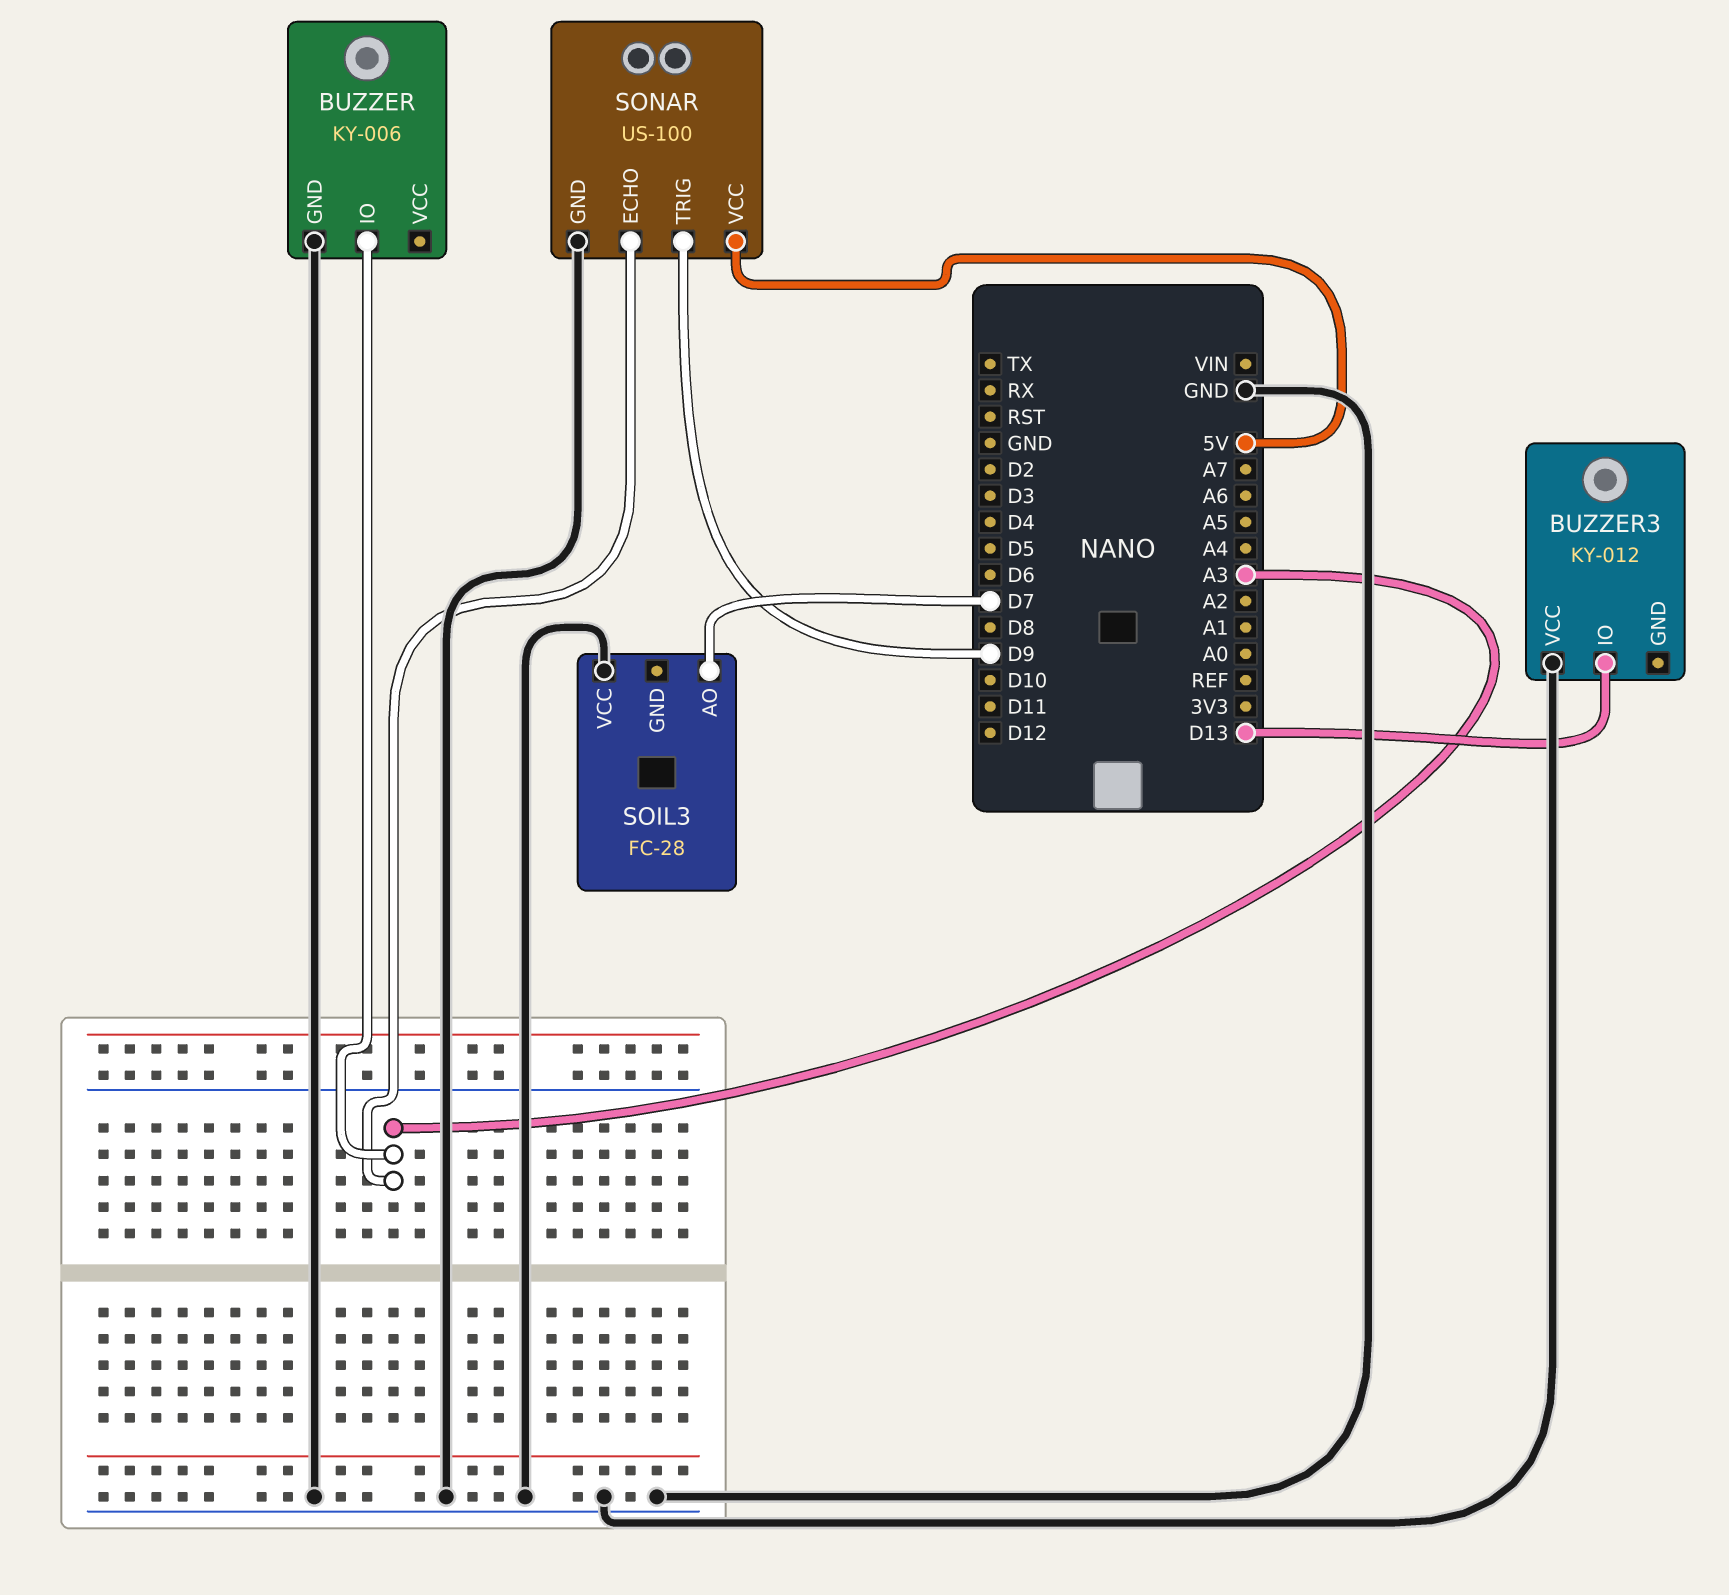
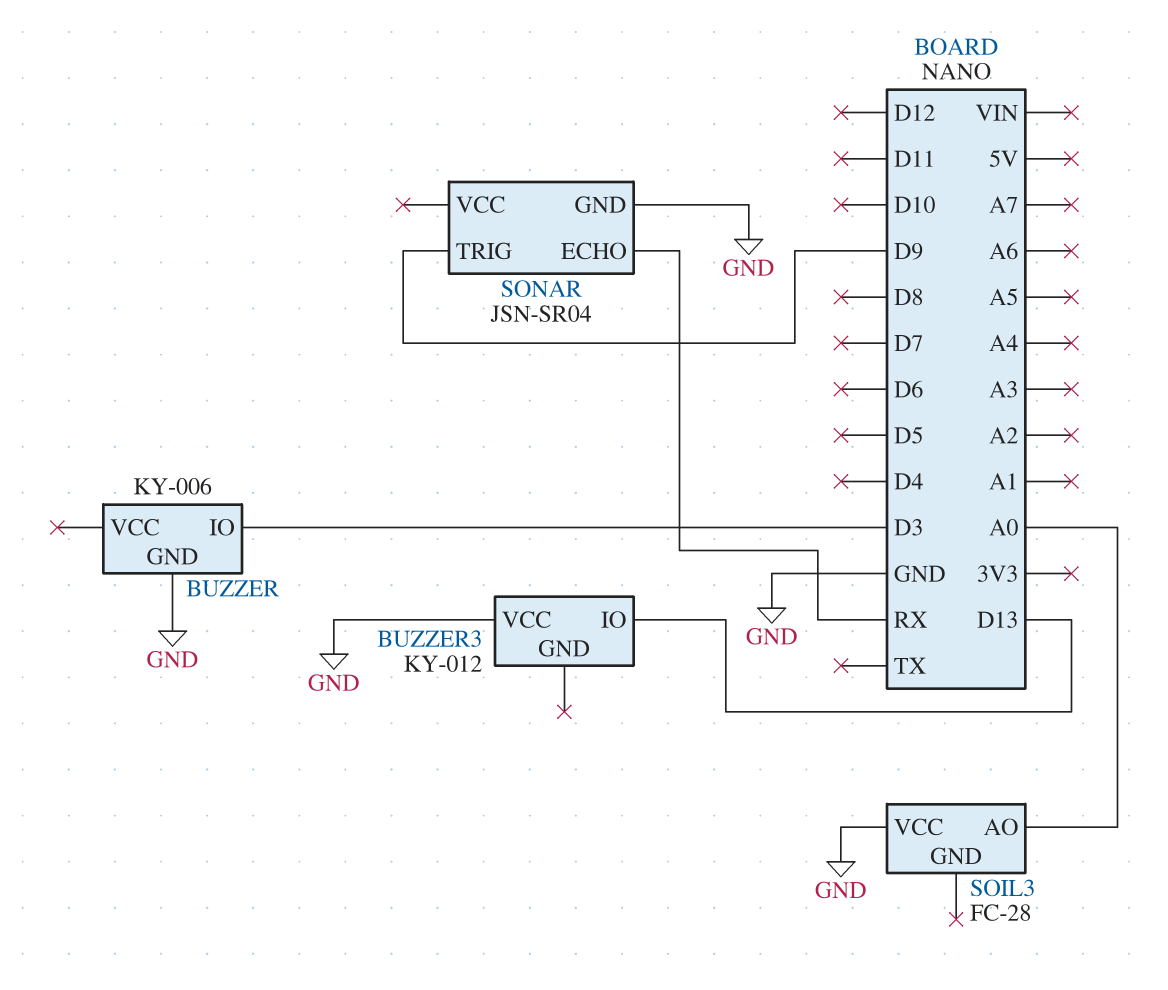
BUZZER pin IO: A3 -> D3
SOIL3 pin AO: D7 -> A0
SONAR: US-100 -> JSN-SR04
SONAR pin ECHO: A3 -> RX
SONAR pin VCC: 5V -> none

